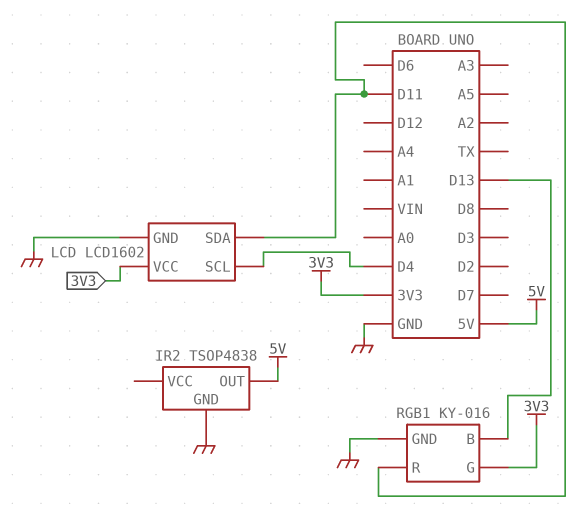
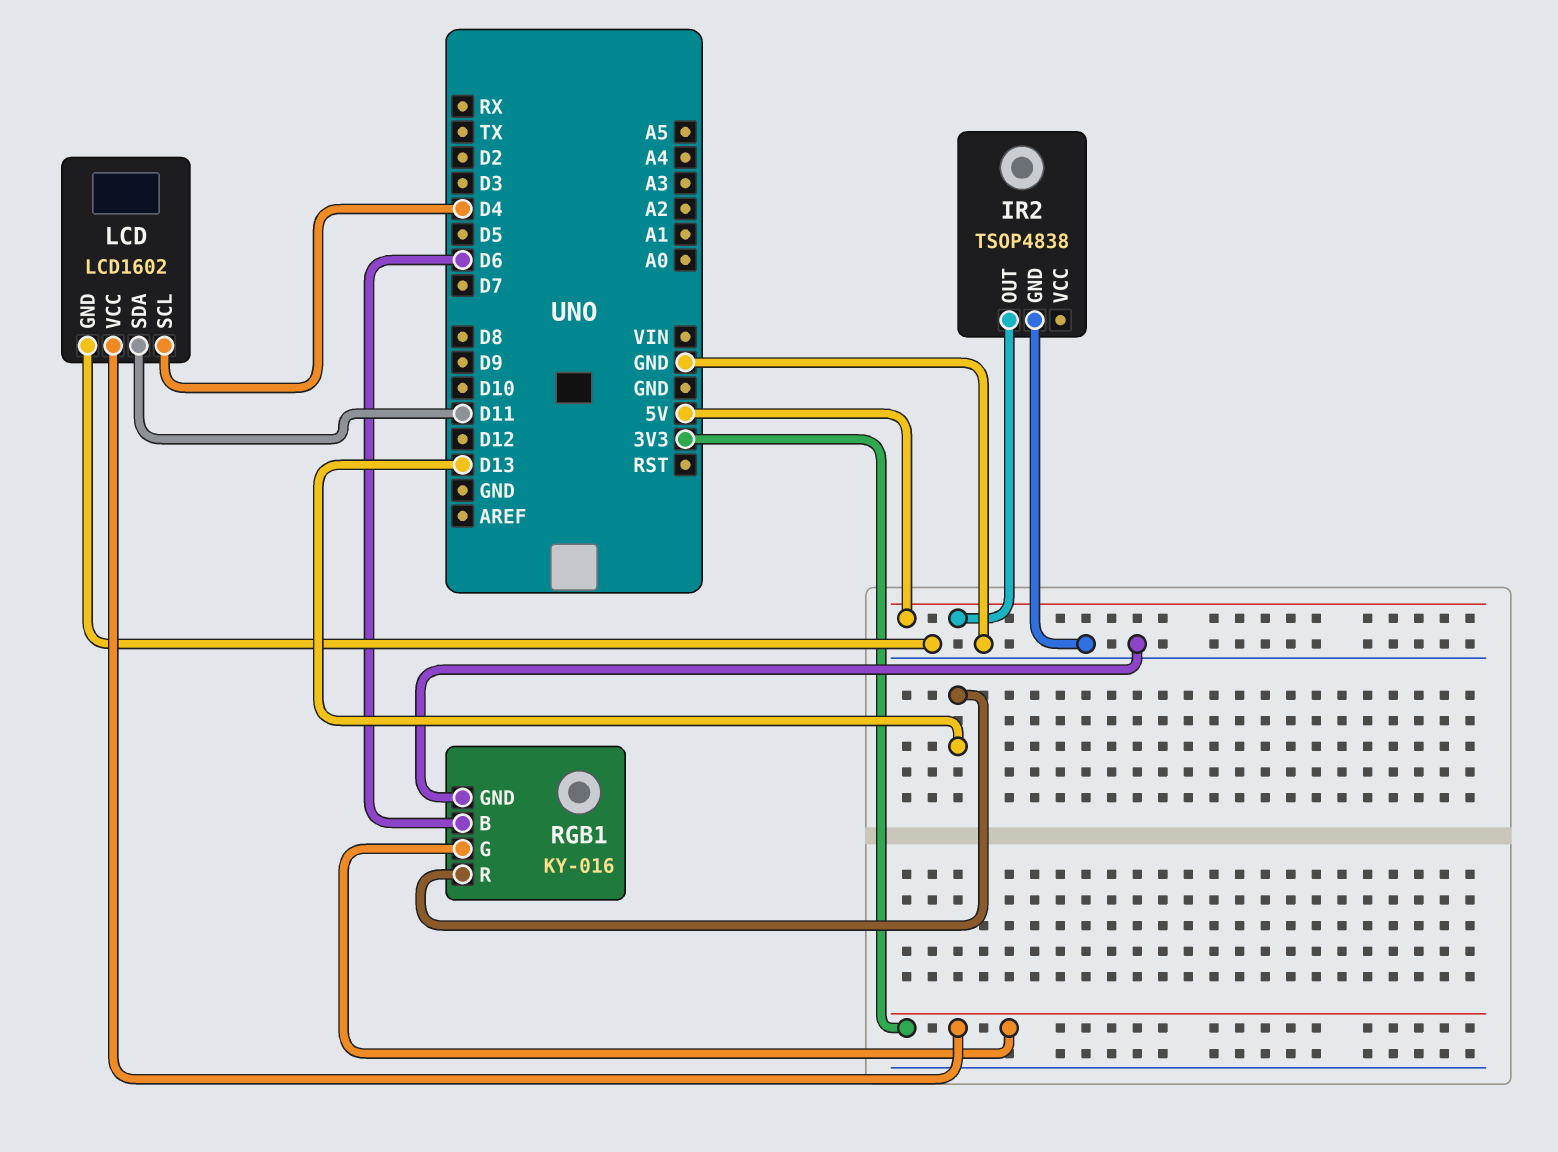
RGB1 pin B: D13 -> D6
RGB1 pin R: D11 -> D13

